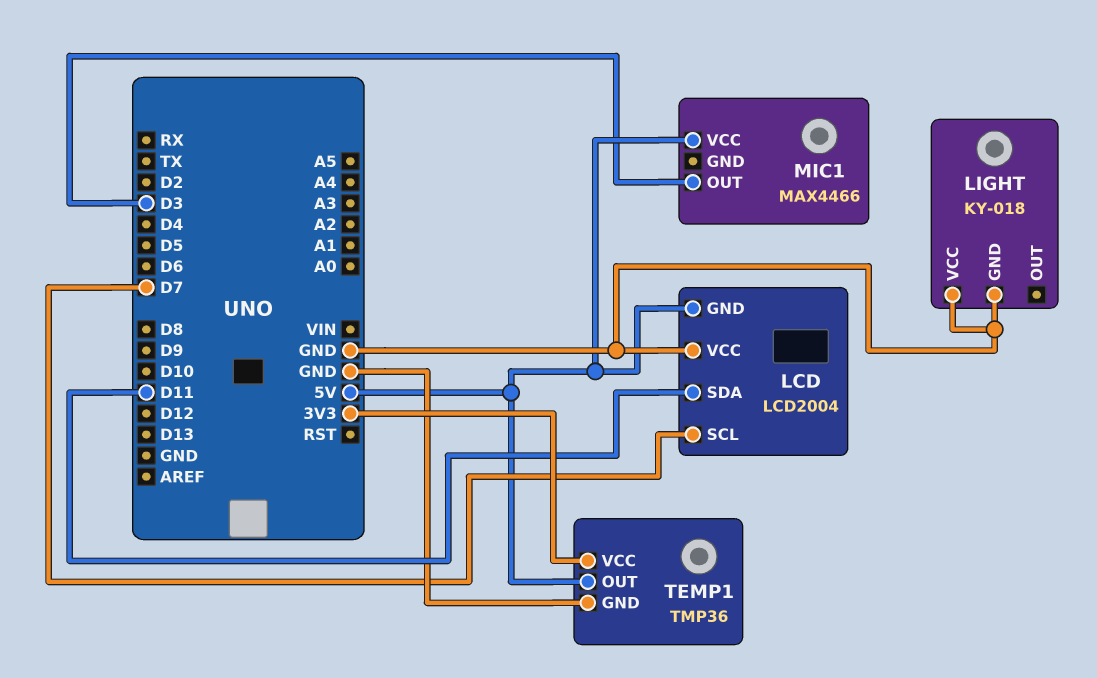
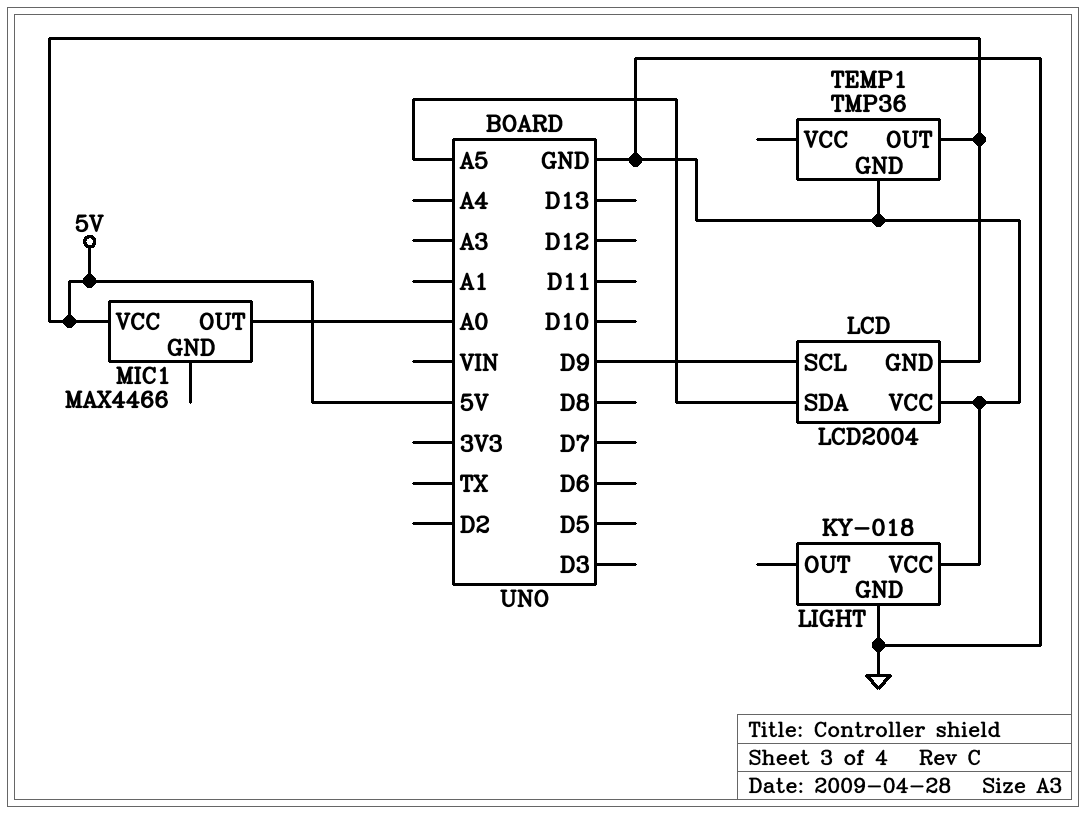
LCD pin SCL: D7 -> D9
LCD pin SDA: D11 -> A5
MIC1 pin OUT: D3 -> A0
TEMP1 pin VCC: 3V3 -> none

